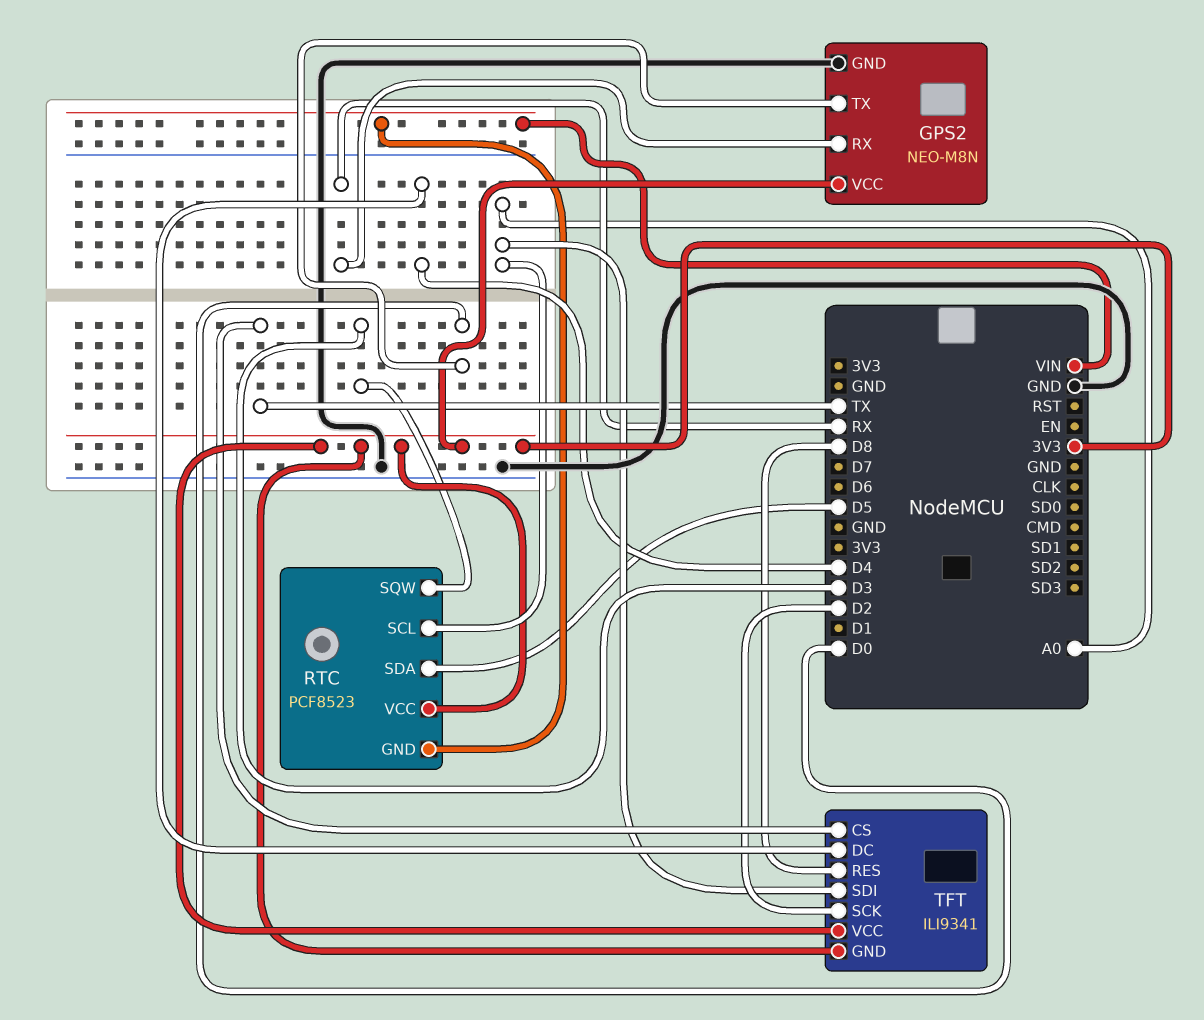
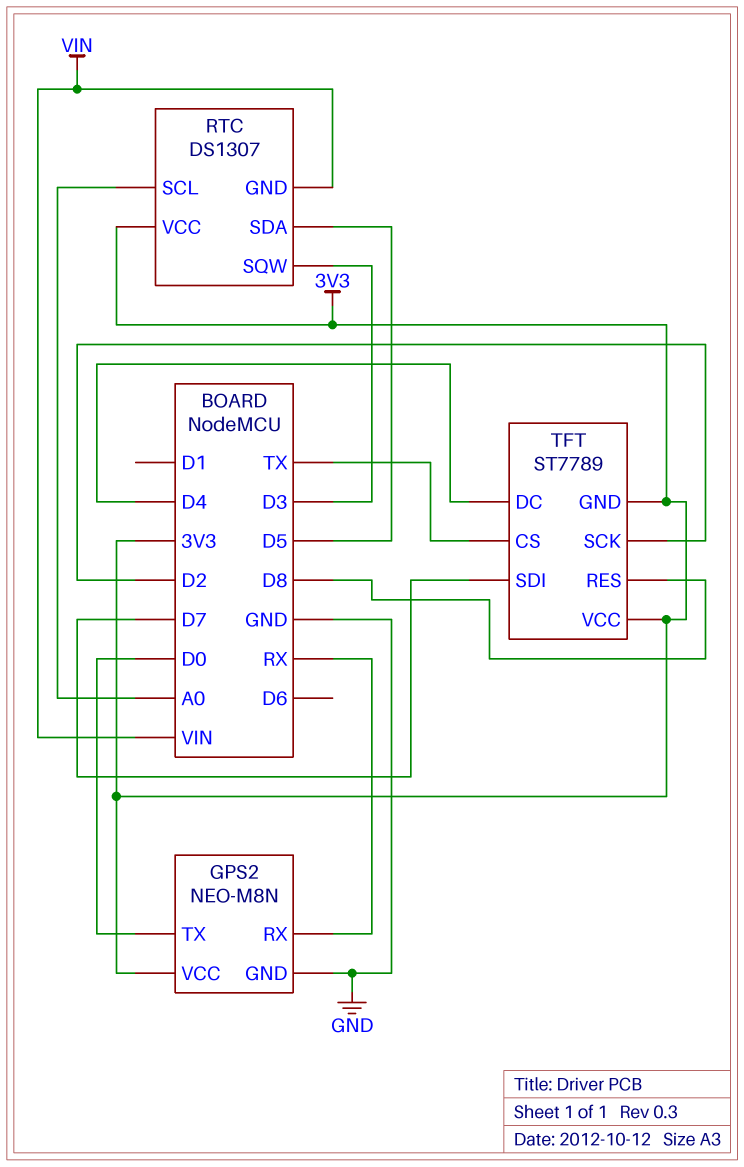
RTC: PCF8523 -> DS1307
TFT: ILI9341 -> ST7789
TFT pin SDI: A0 -> D7

